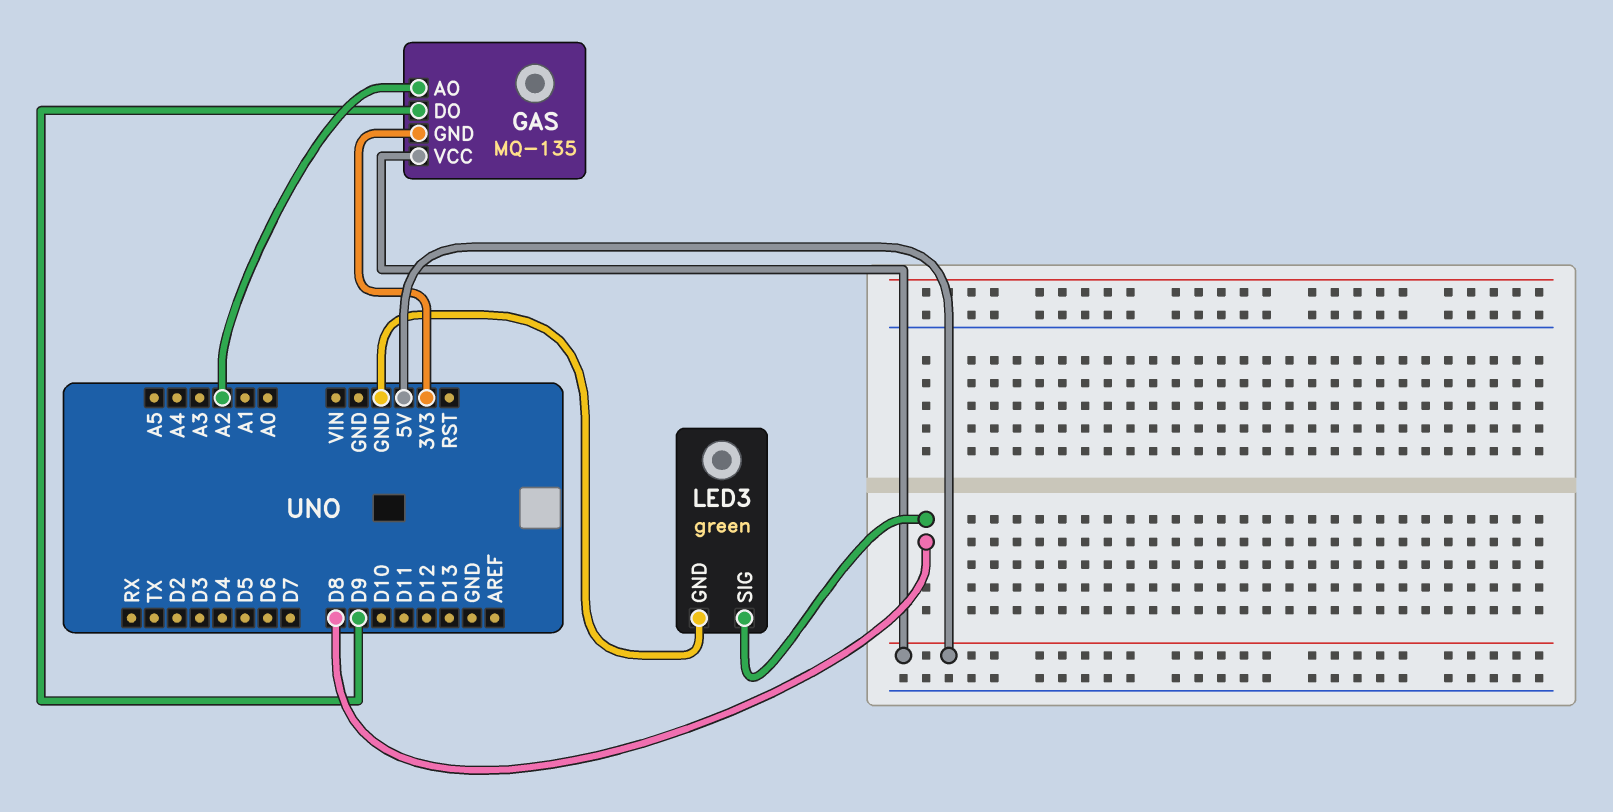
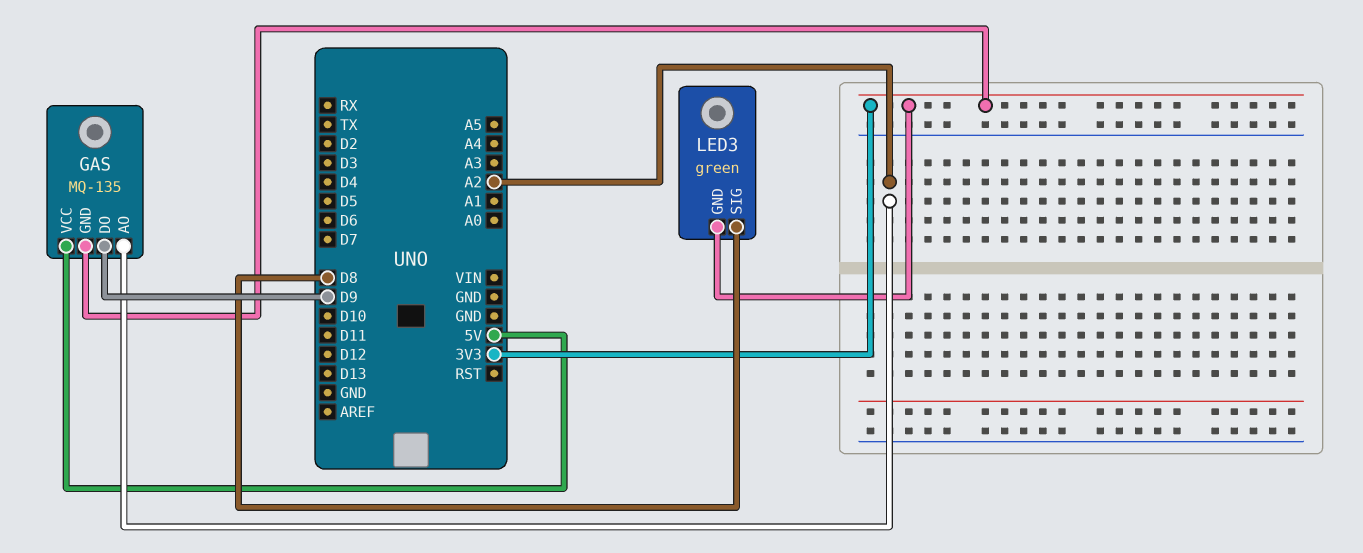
LED3 pin GND: GND -> 3V3

